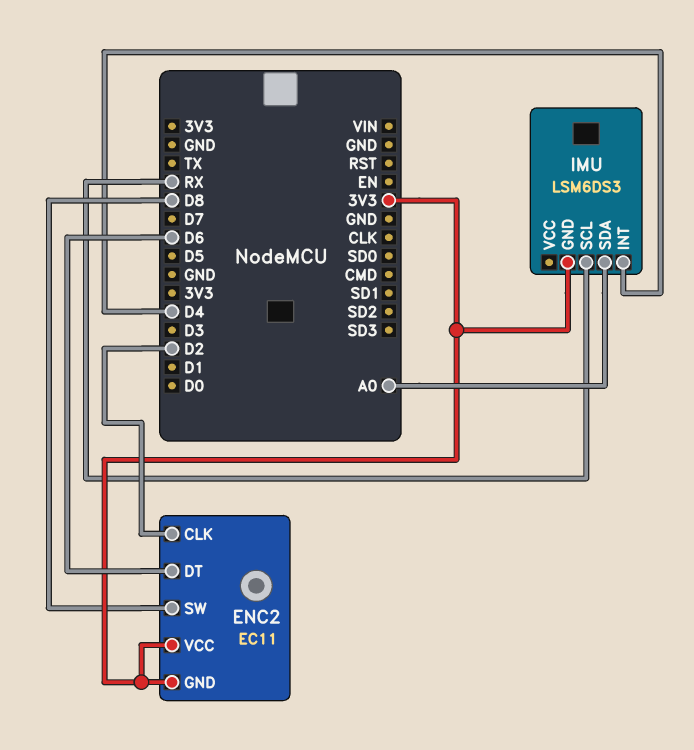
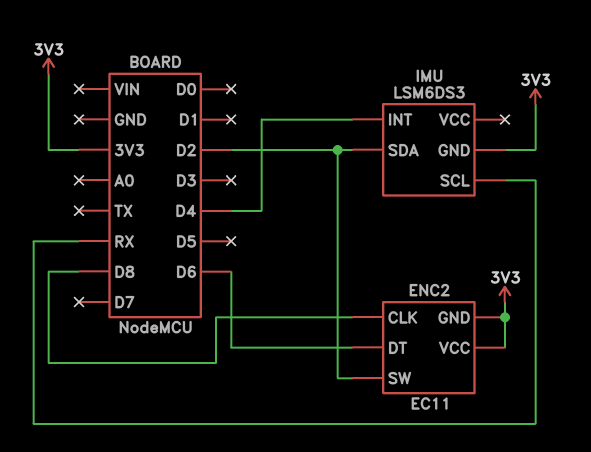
ENC2 pin CLK: D2 -> D8
ENC2 pin SW: D8 -> D2
IMU pin SDA: A0 -> D2

